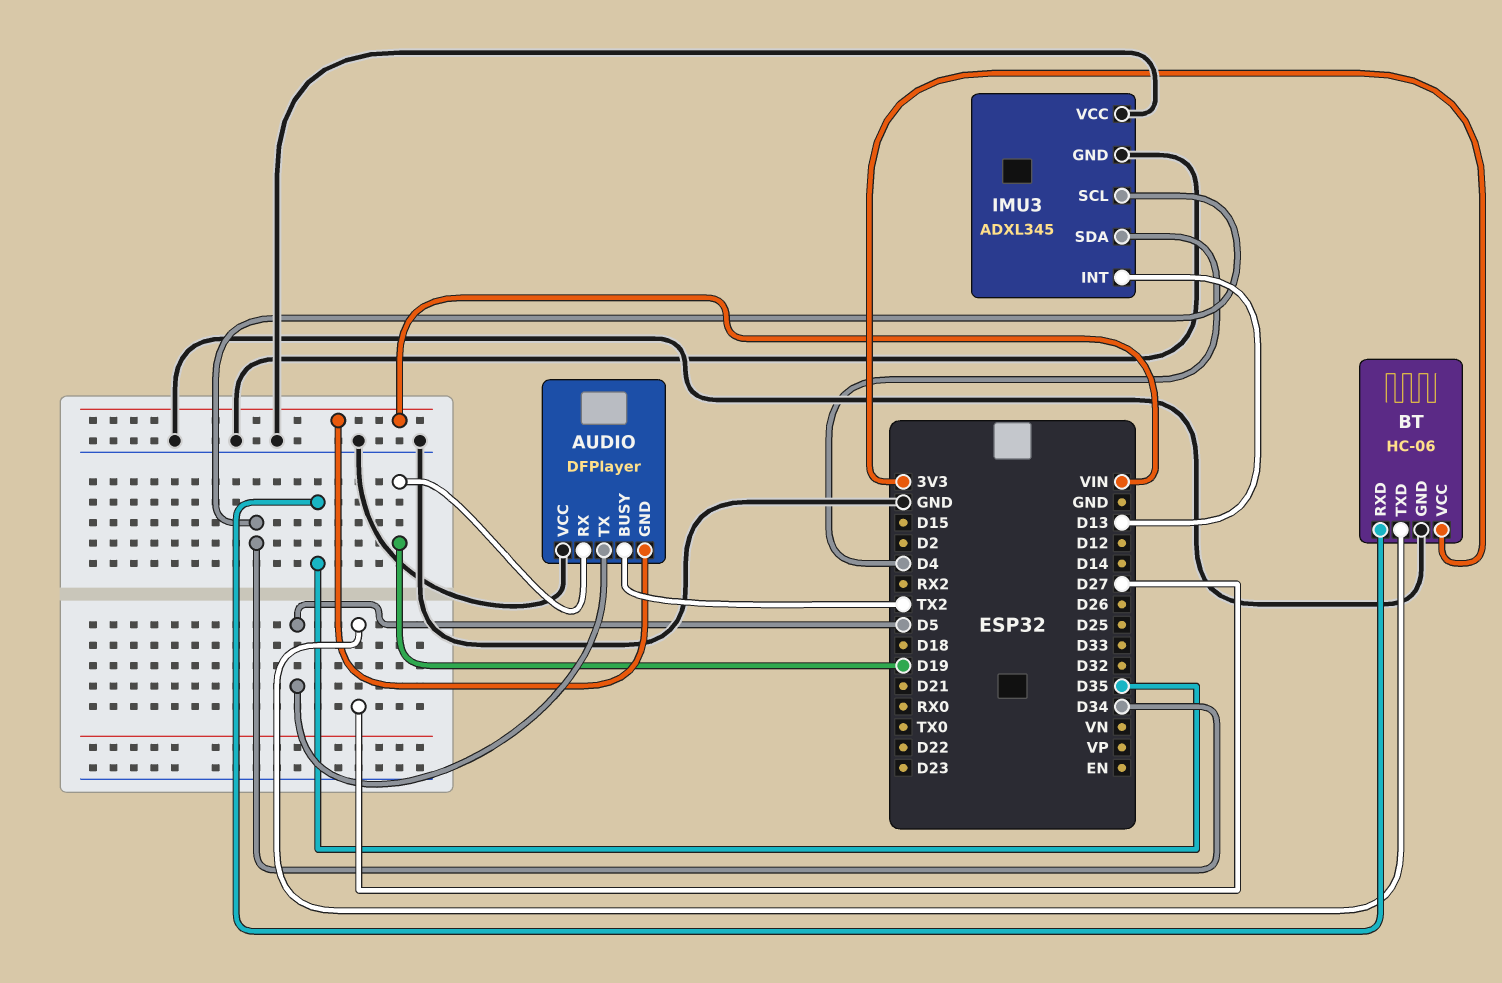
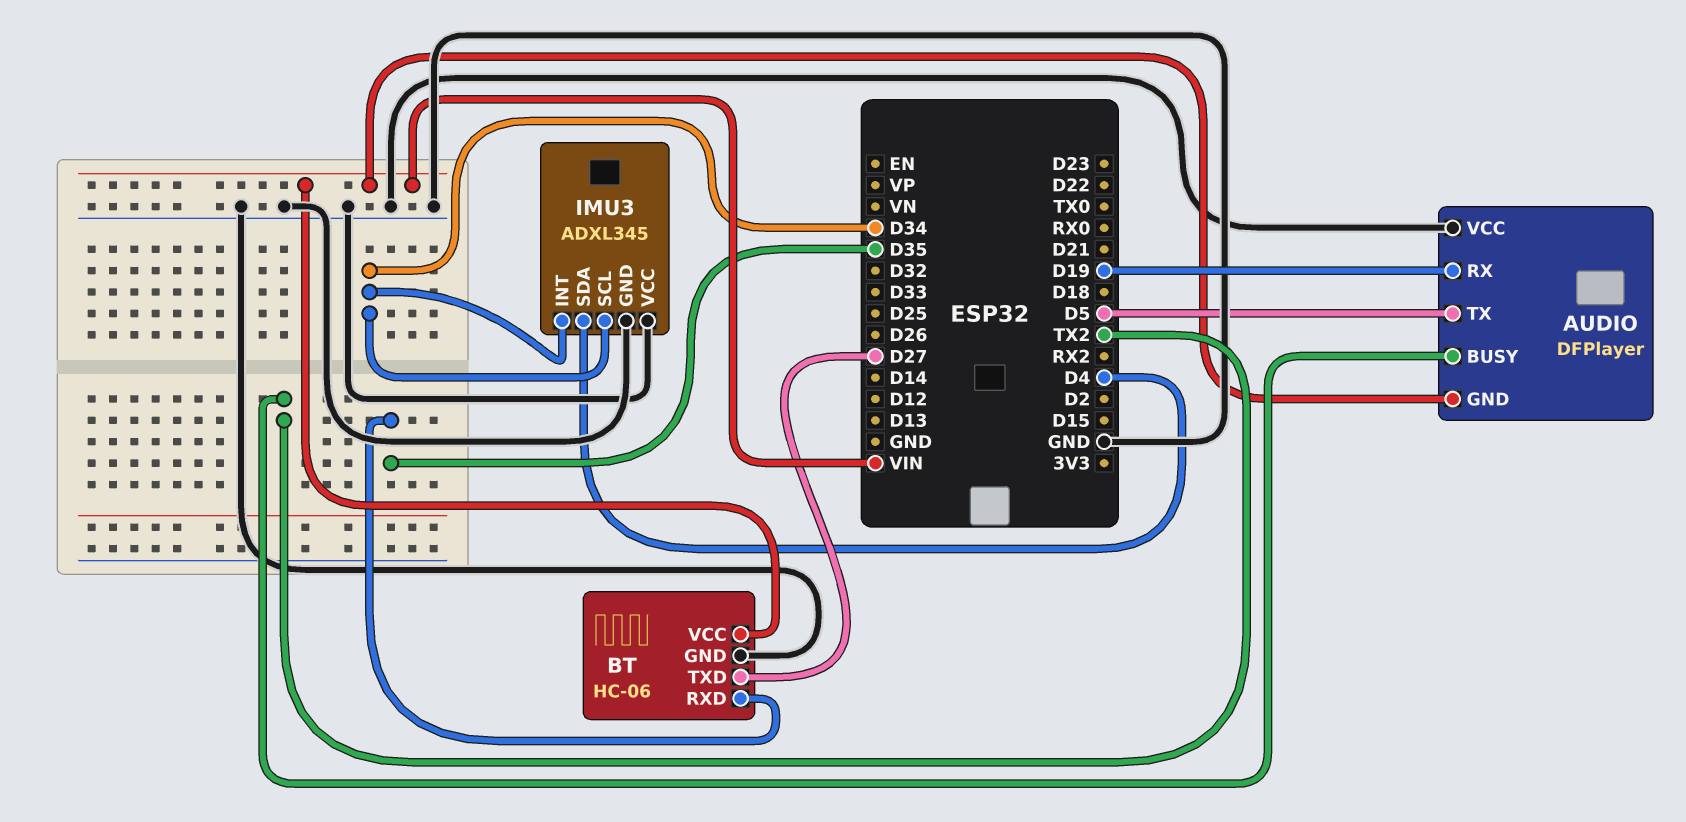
BT pin VCC: 3V3 -> VIN
IMU3 pin INT: D13 -> D34

